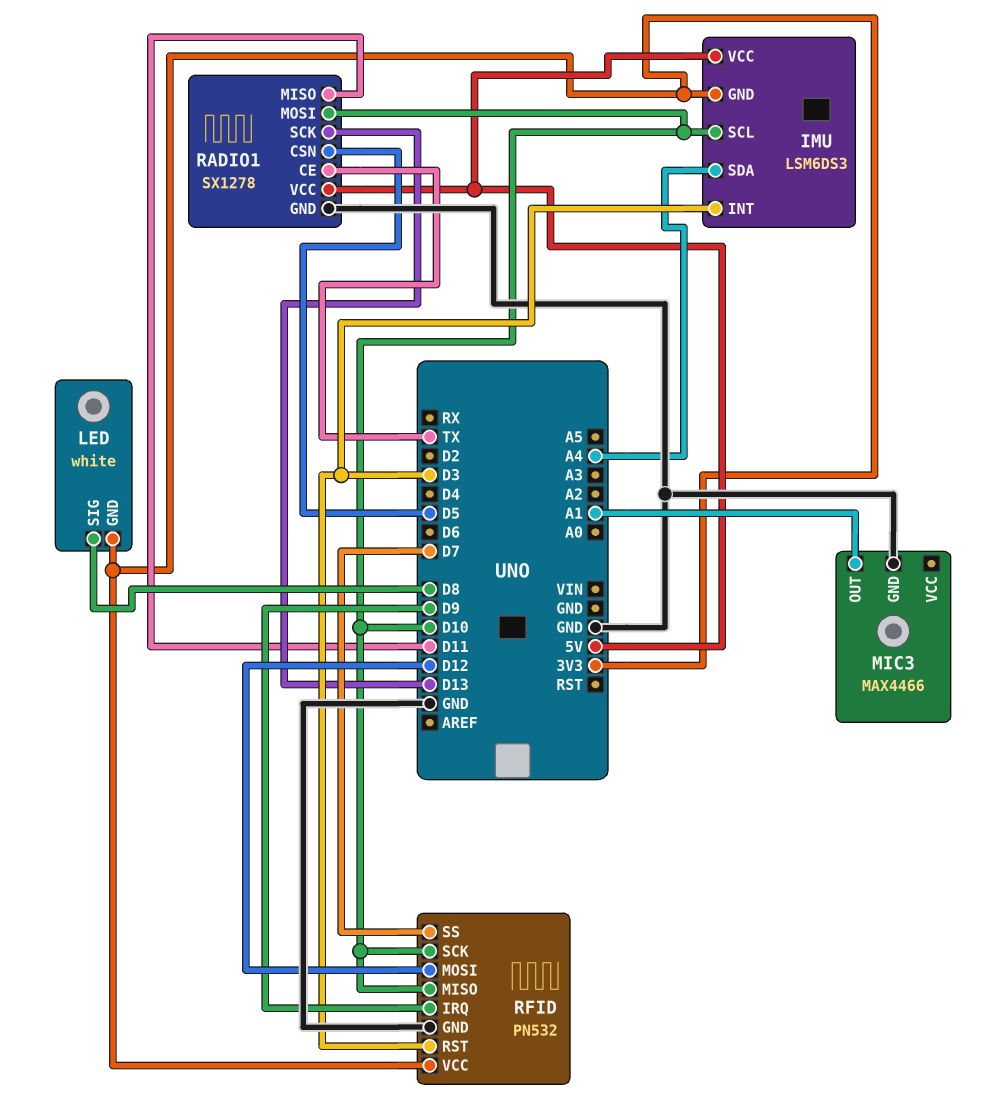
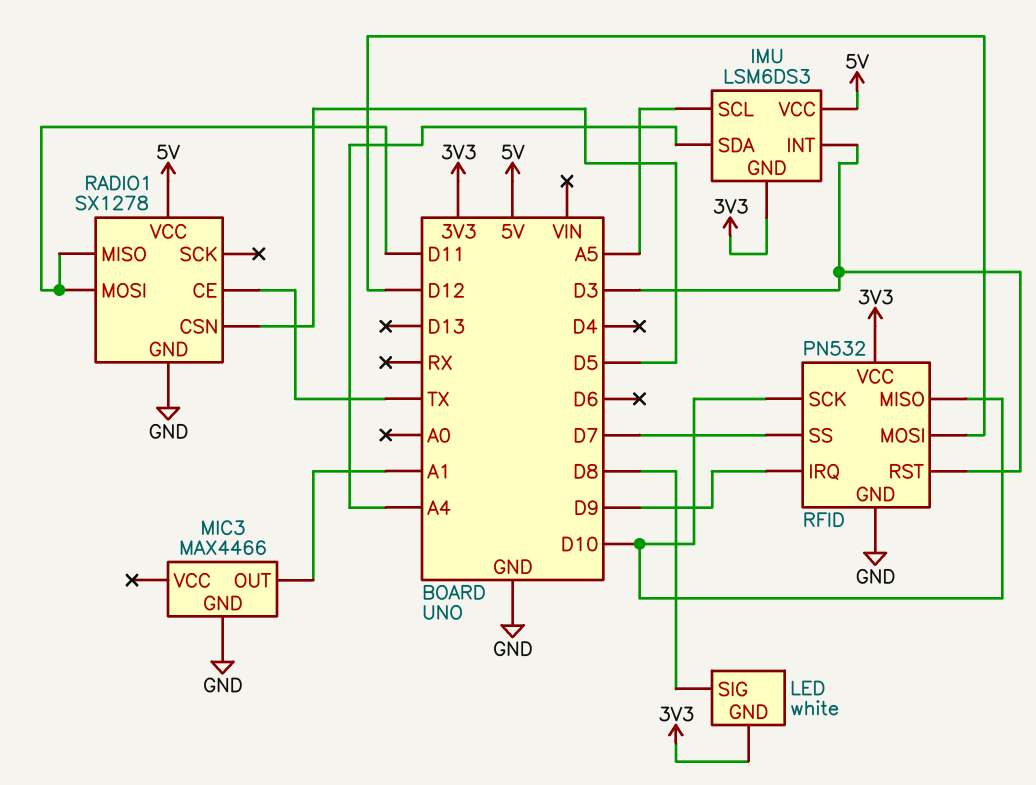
IMU pin SCL: D10 -> A5
RADIO1 pin MOSI: D10 -> D11
RADIO1 pin SCK: D13 -> none

